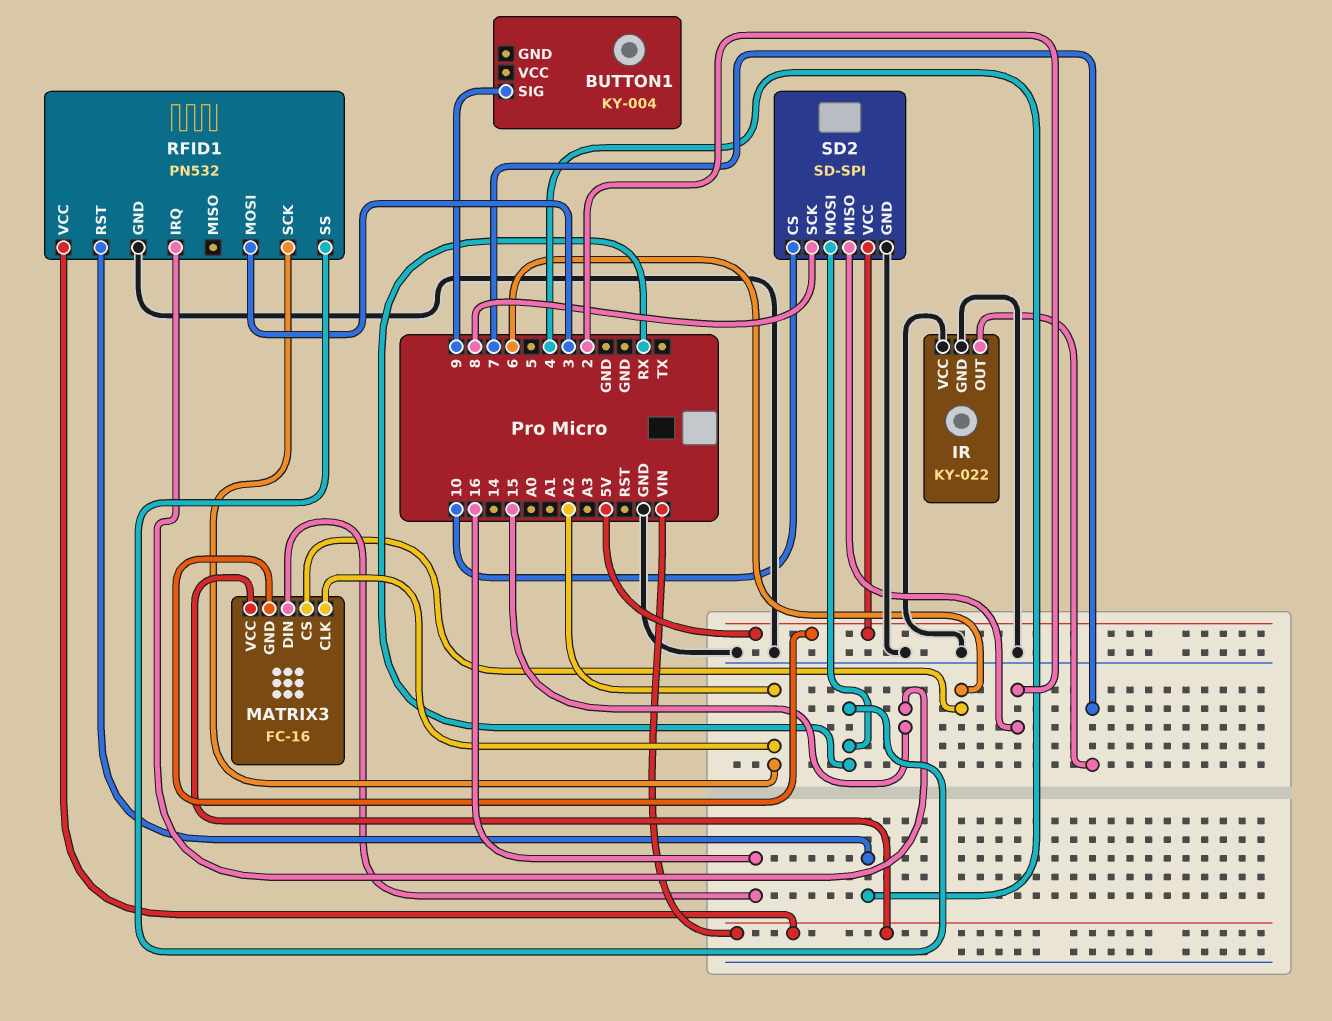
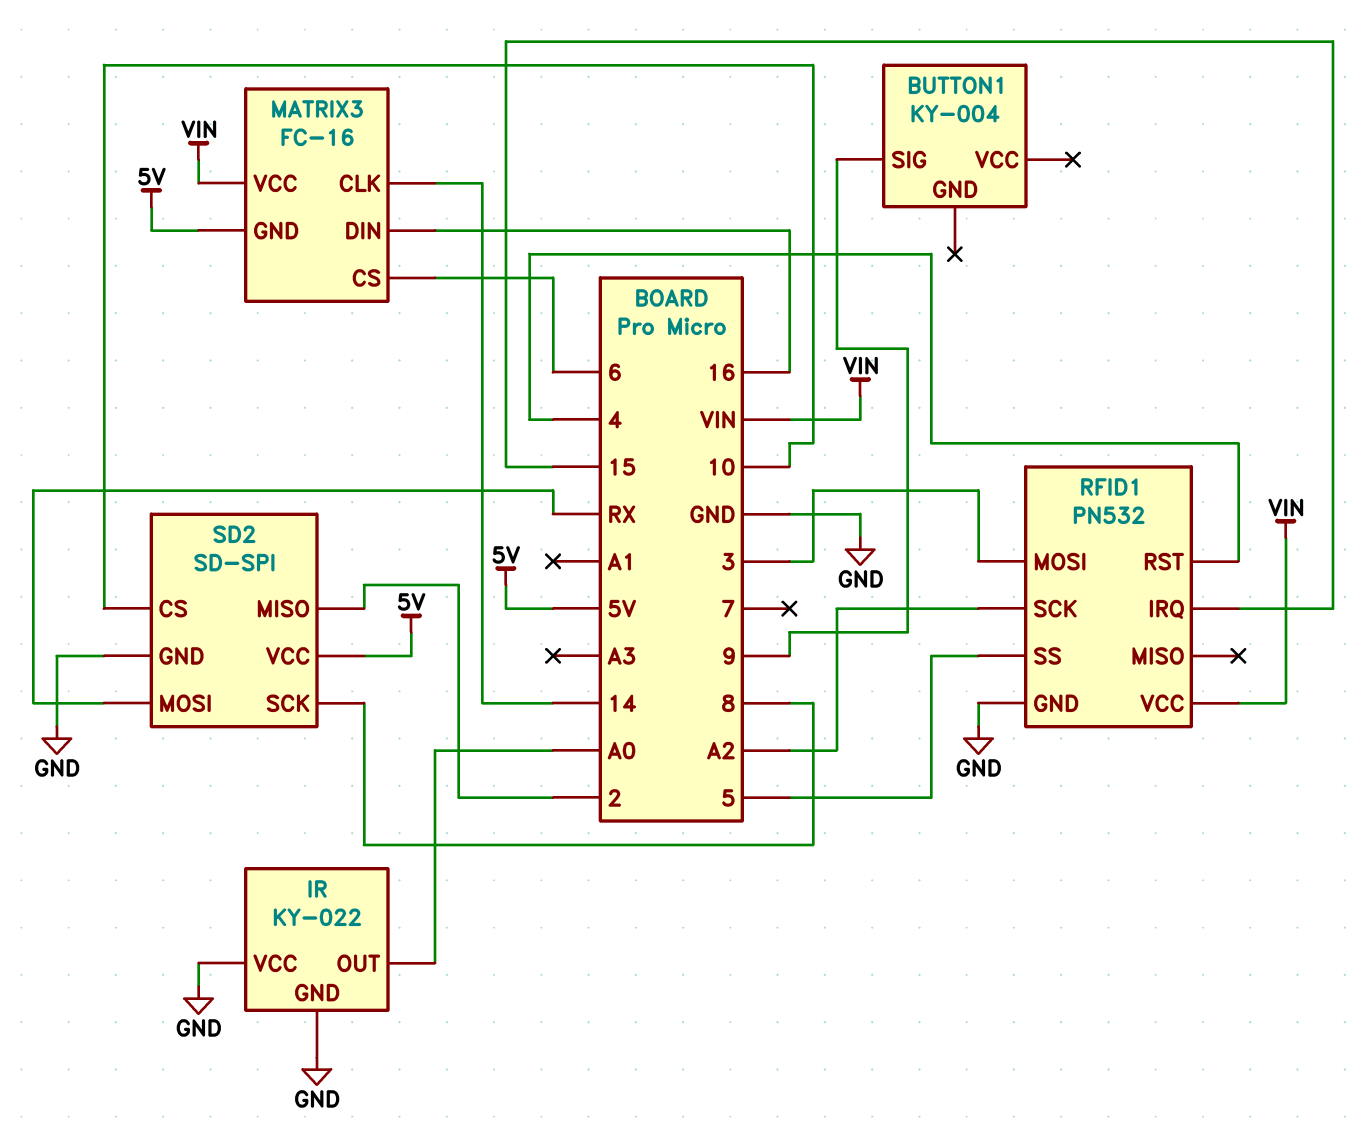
IR pin OUT: 7 -> A0
MATRIX3 pin CLK: A2 -> 14
RFID1 pin SS: RX -> 5

